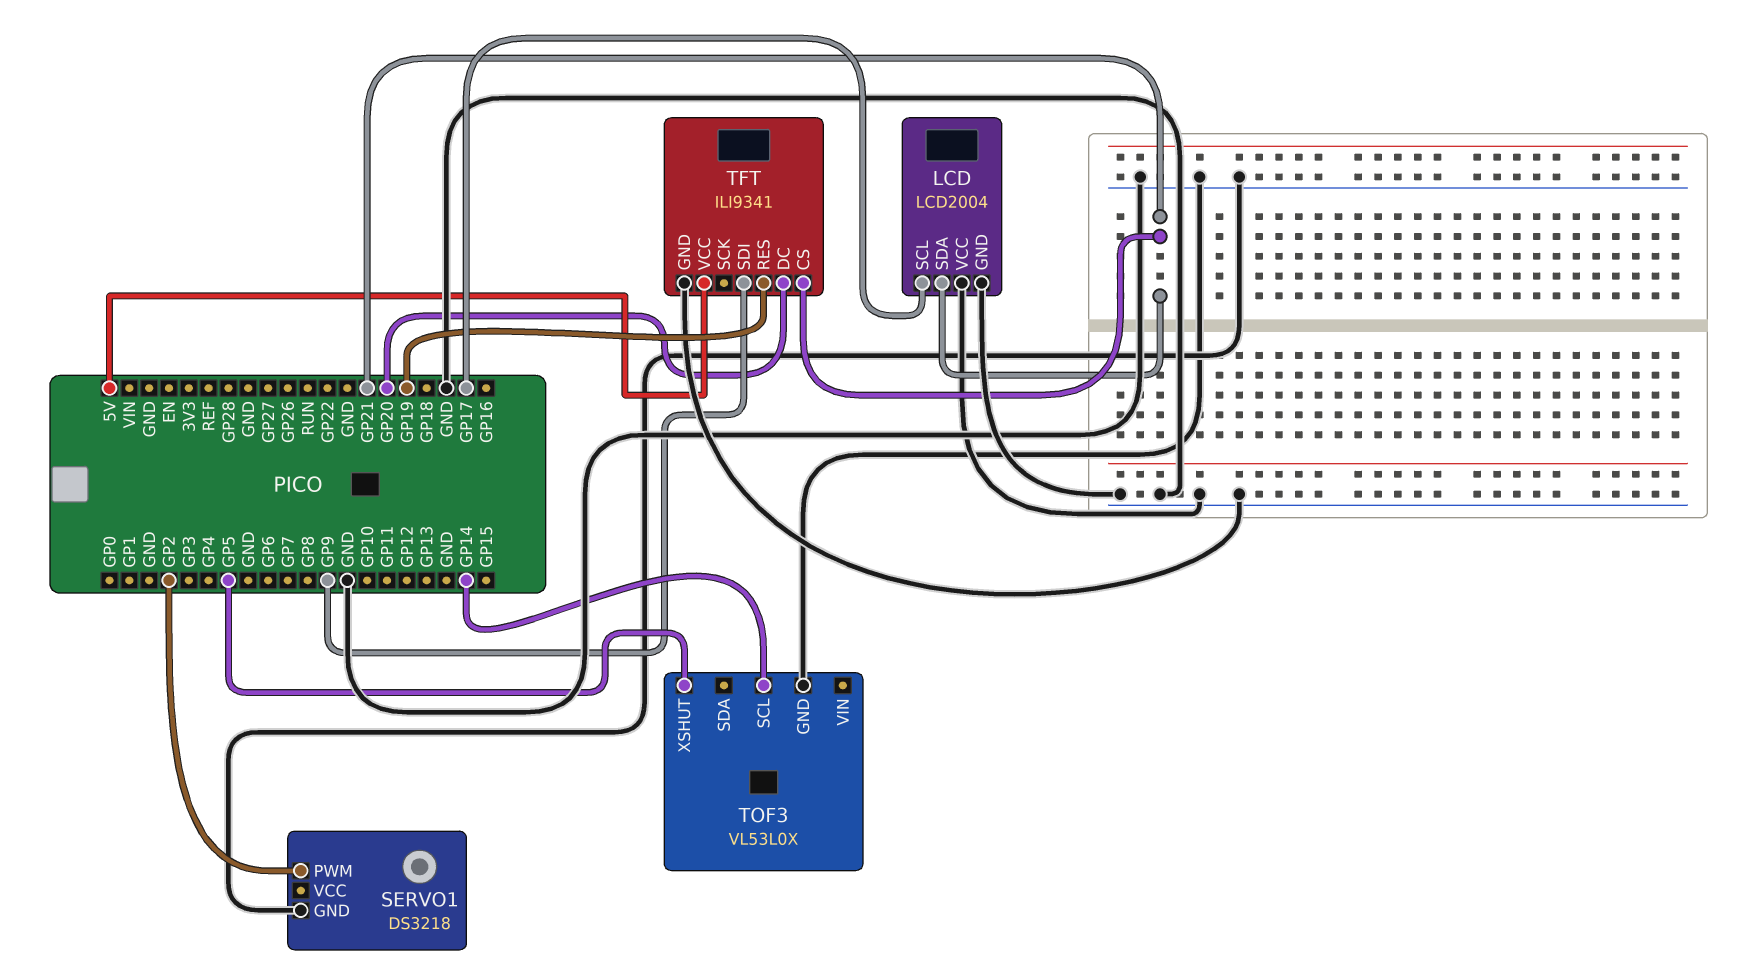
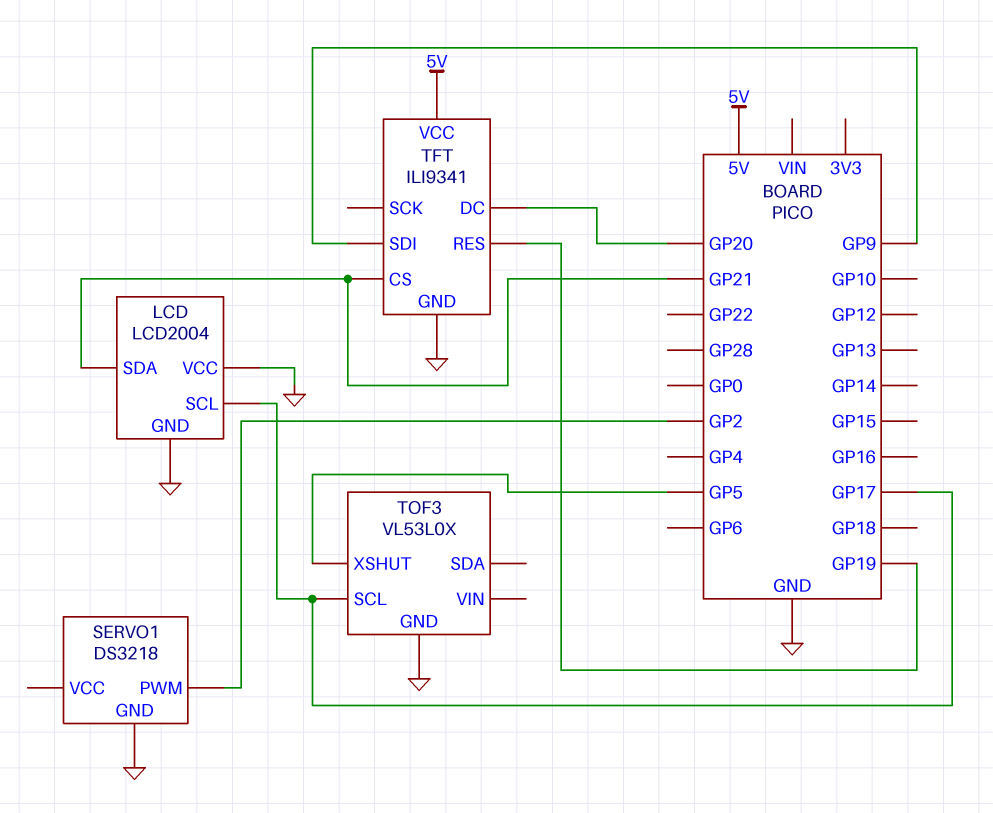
TOF3 pin SCL: GP14 -> GP17

